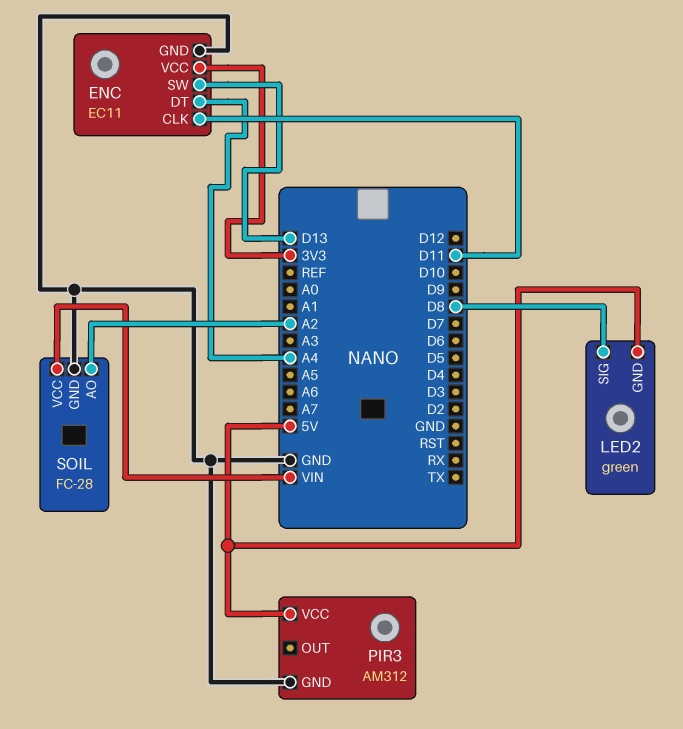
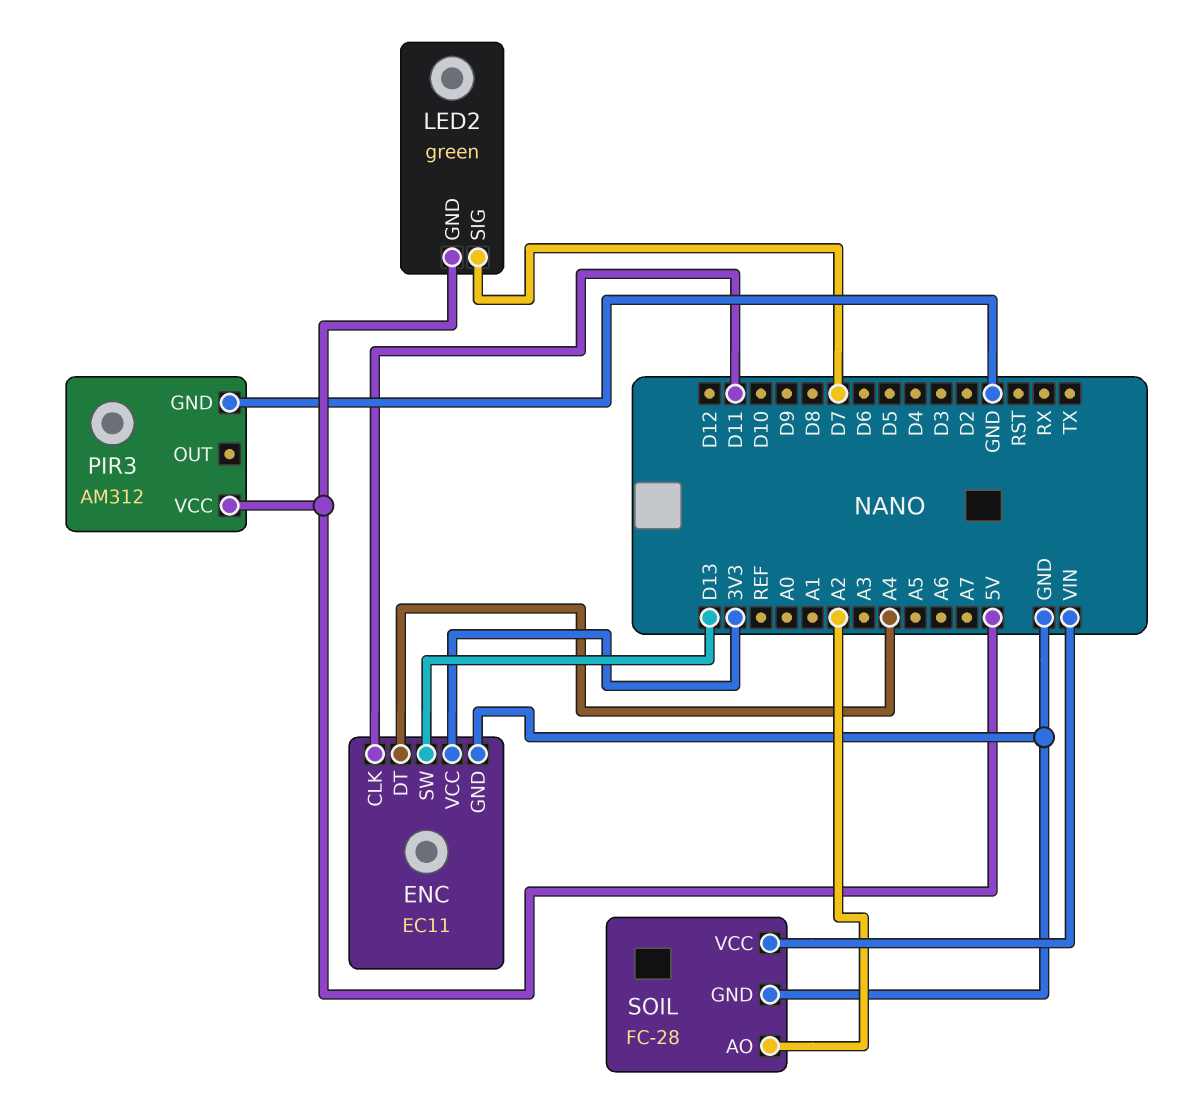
LED2 pin SIG: D8 -> D7

